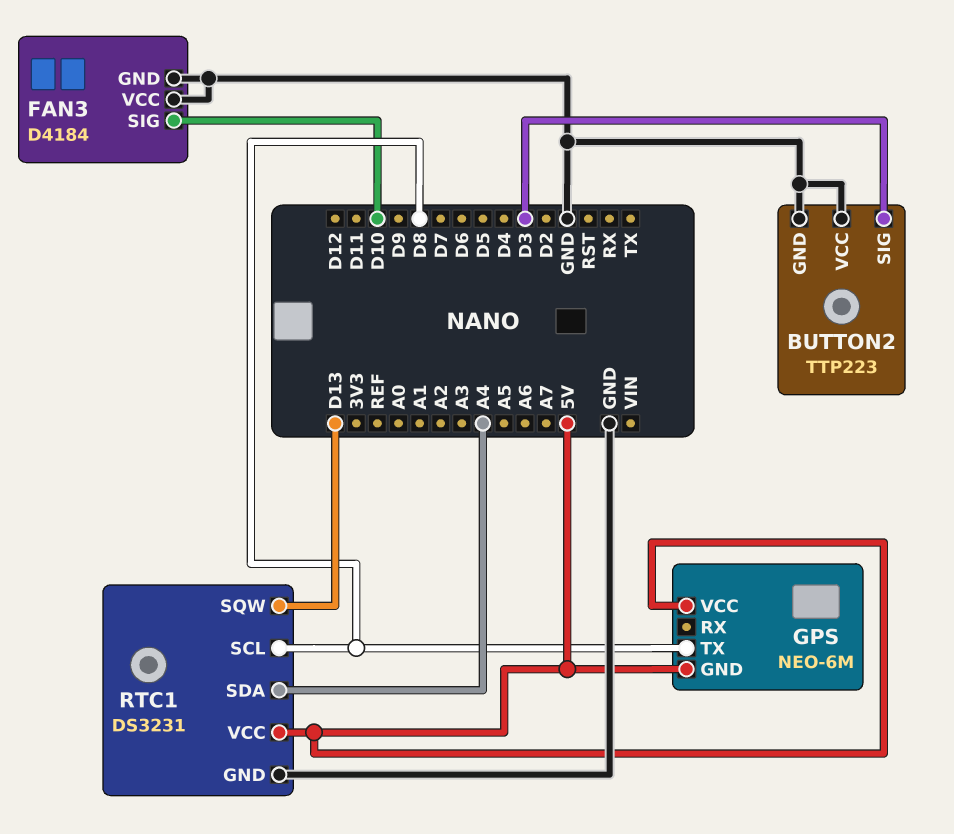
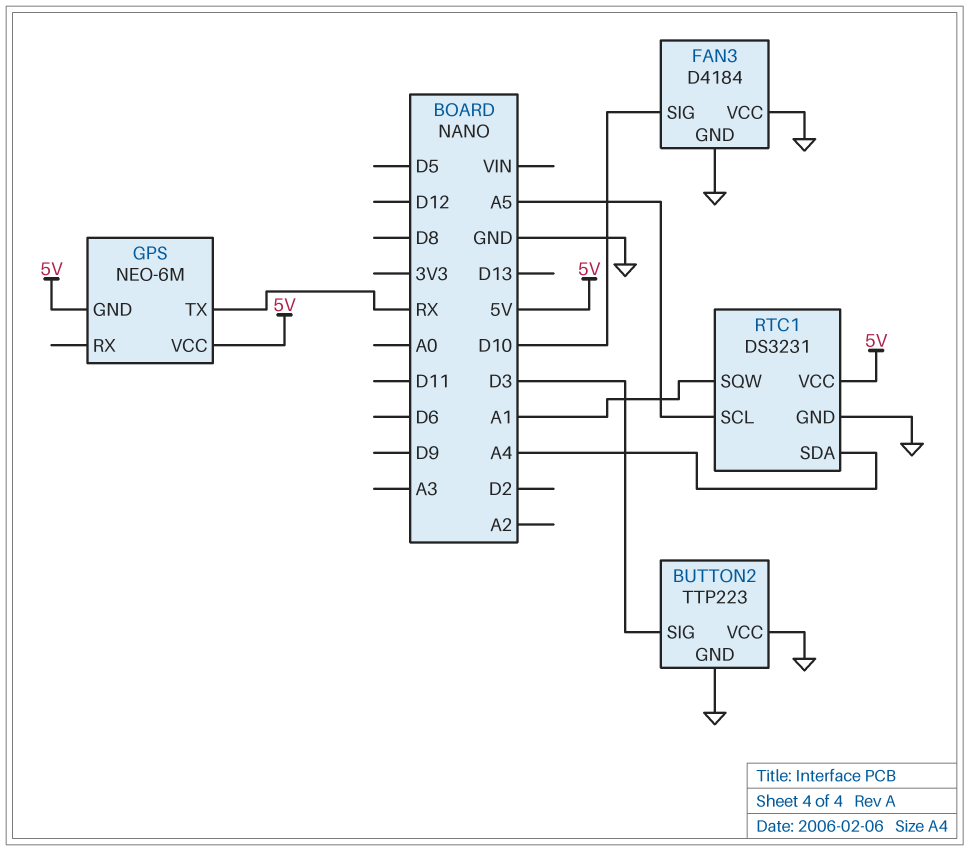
GPS pin TX: D8 -> RX
RTC1 pin SCL: D8 -> A5
RTC1 pin SQW: D13 -> A1

